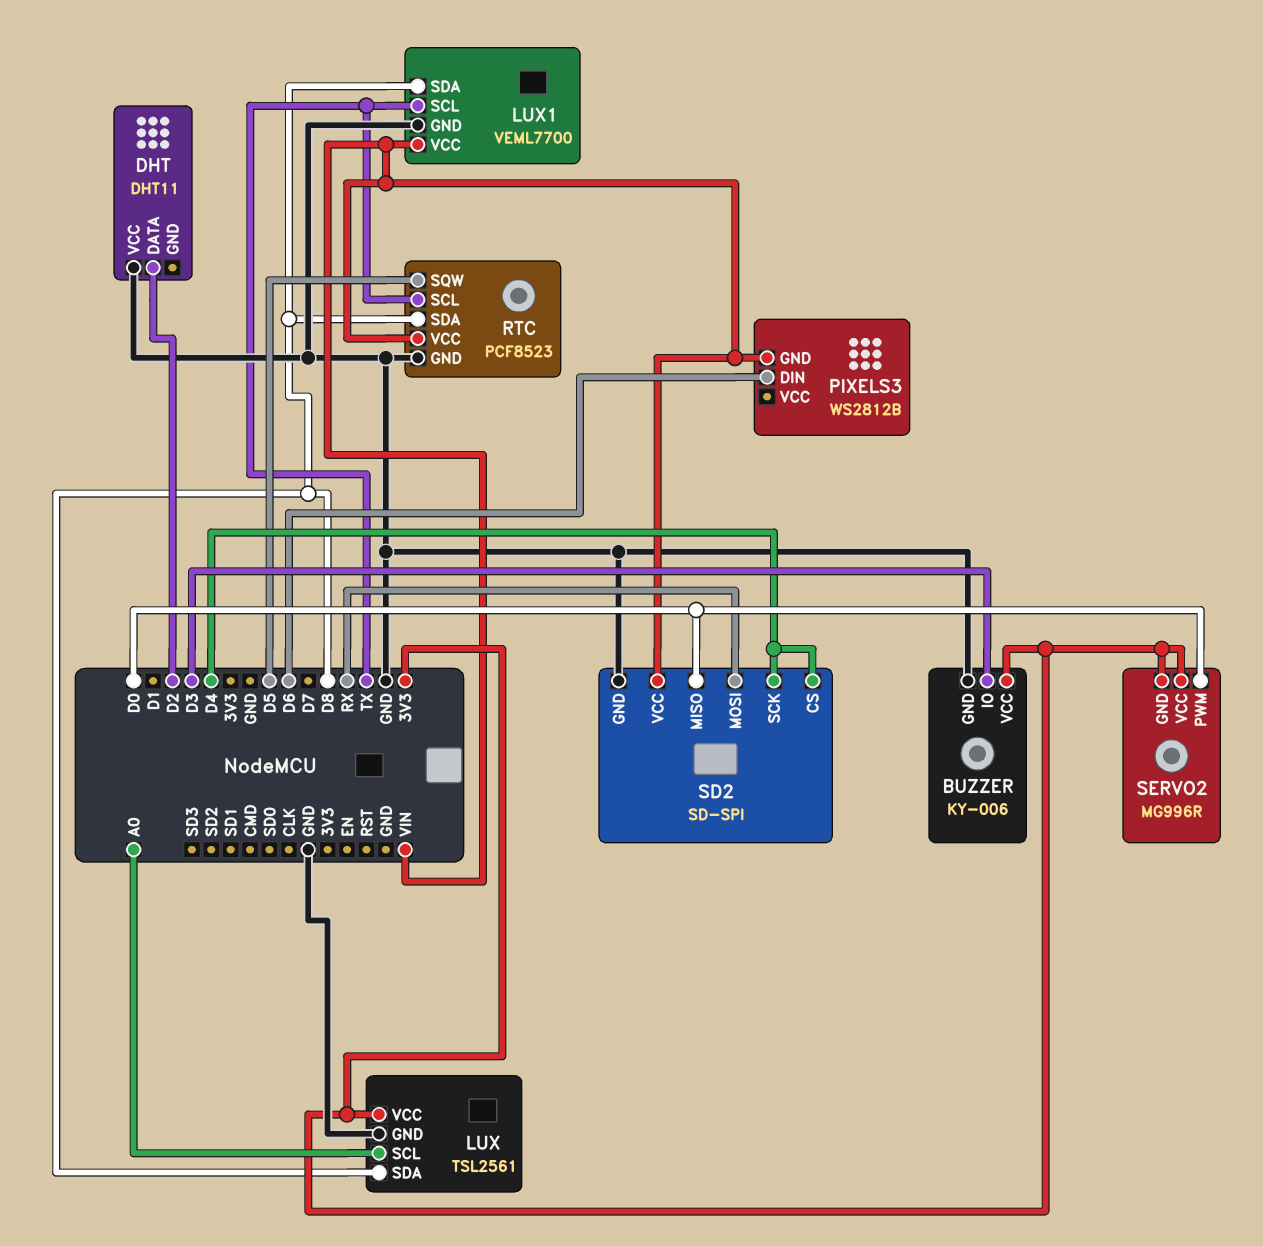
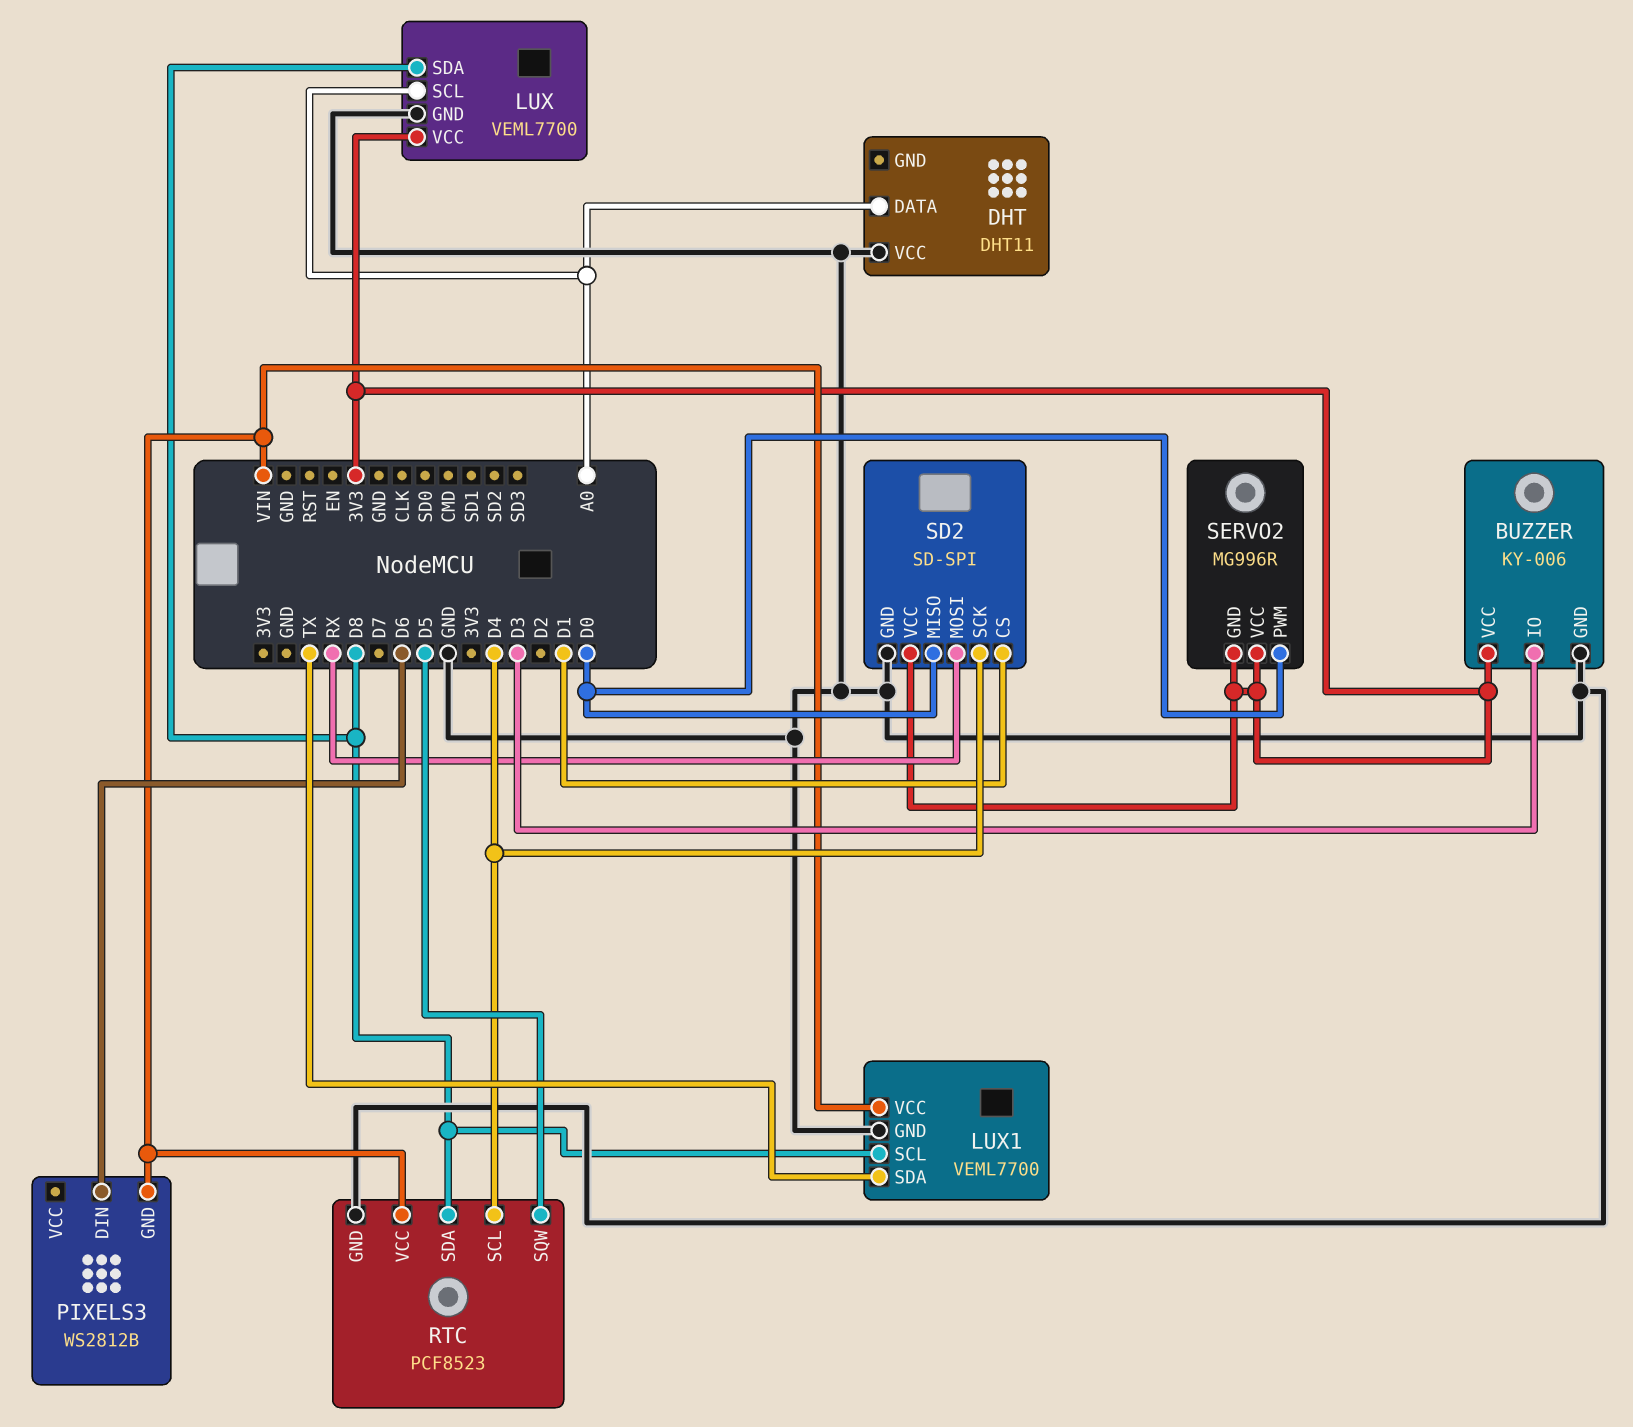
DHT pin DATA: D2 -> A0
LUX: TSL2561 -> VEML7700
LUX1 pin SCL: TX -> D8
LUX1 pin SDA: D8 -> TX
RTC pin SCL: TX -> D4
SD2 pin CS: D4 -> D1
SD2 pin VCC: VIN -> 3V3

